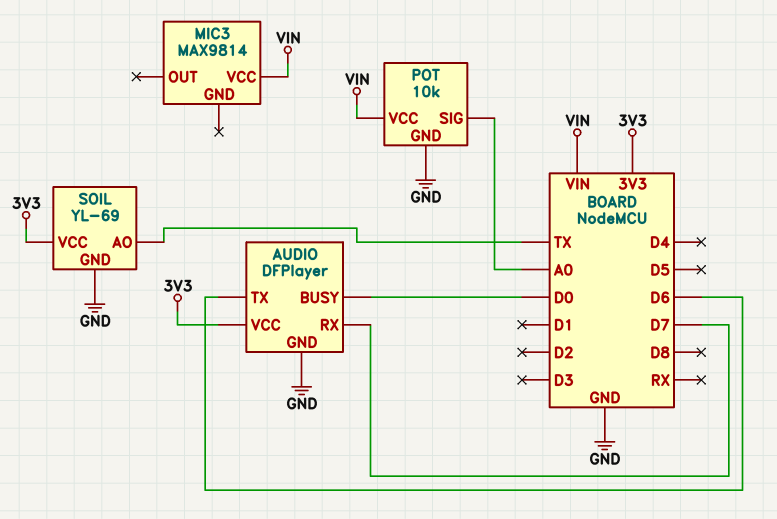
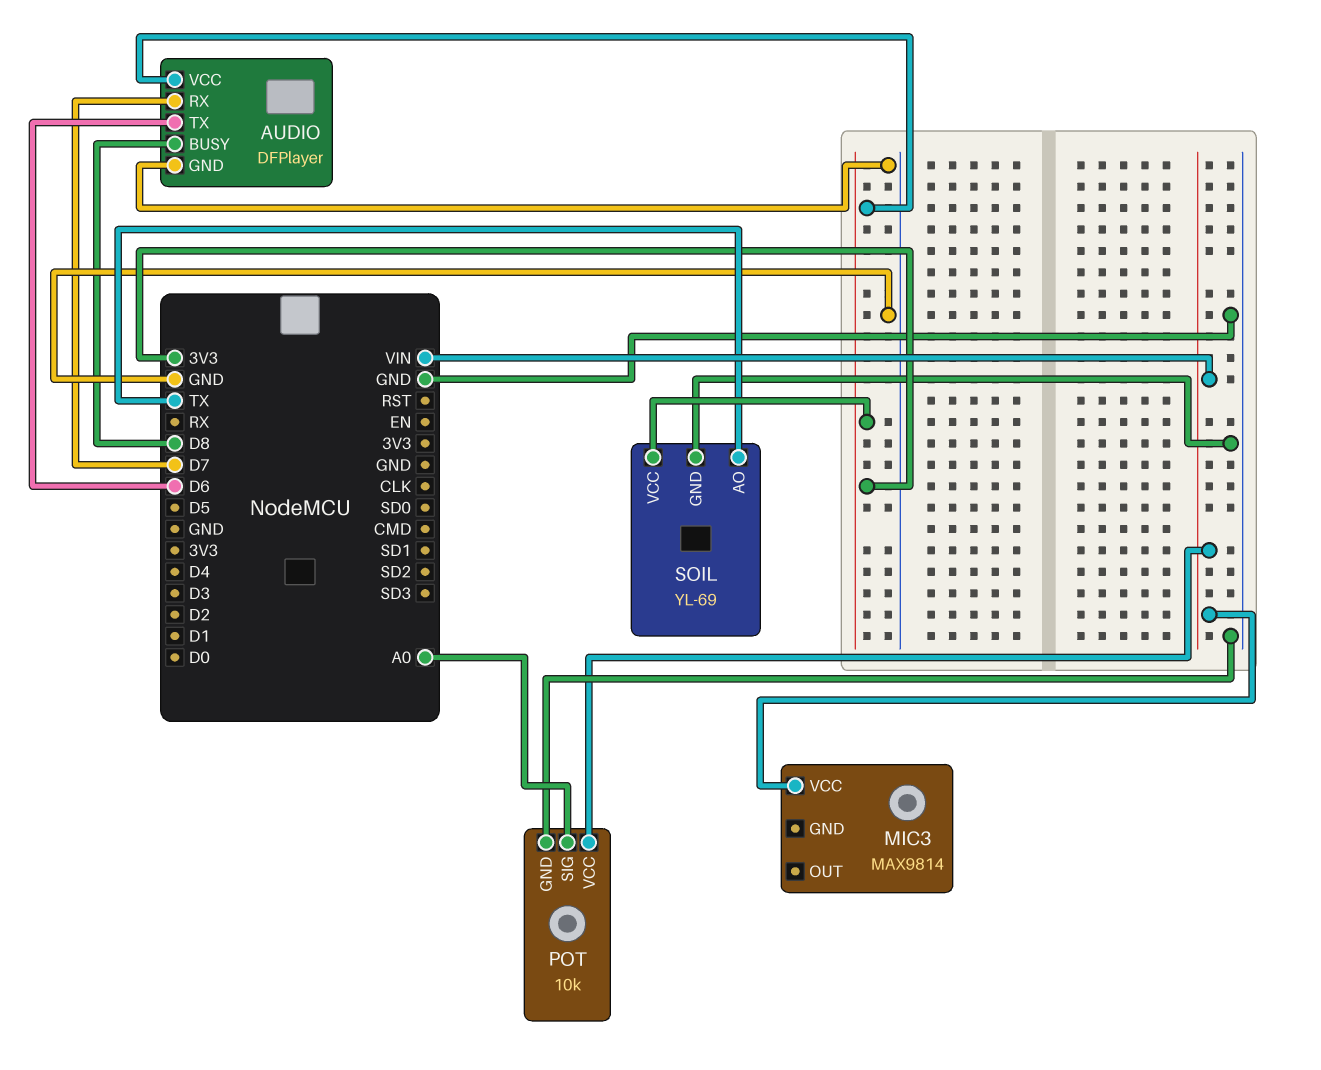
AUDIO pin BUSY: D0 -> D8

